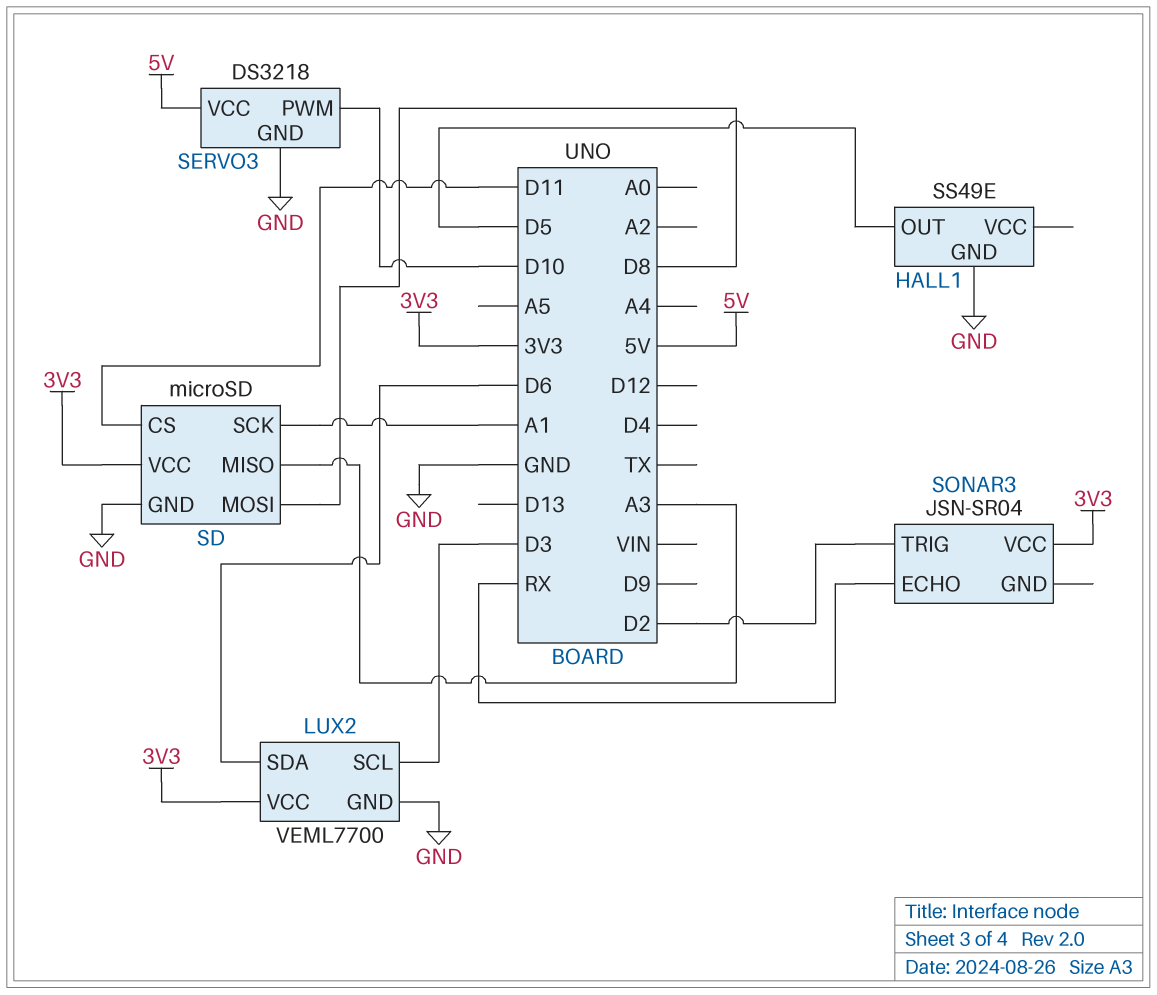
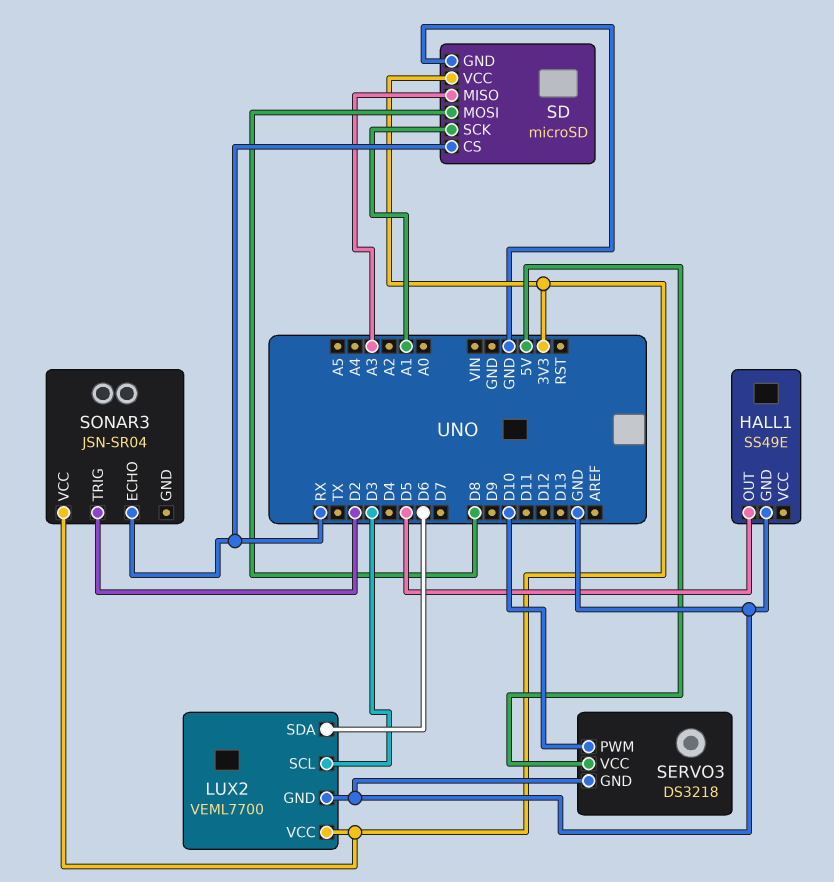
SD pin CS: D11 -> RX

